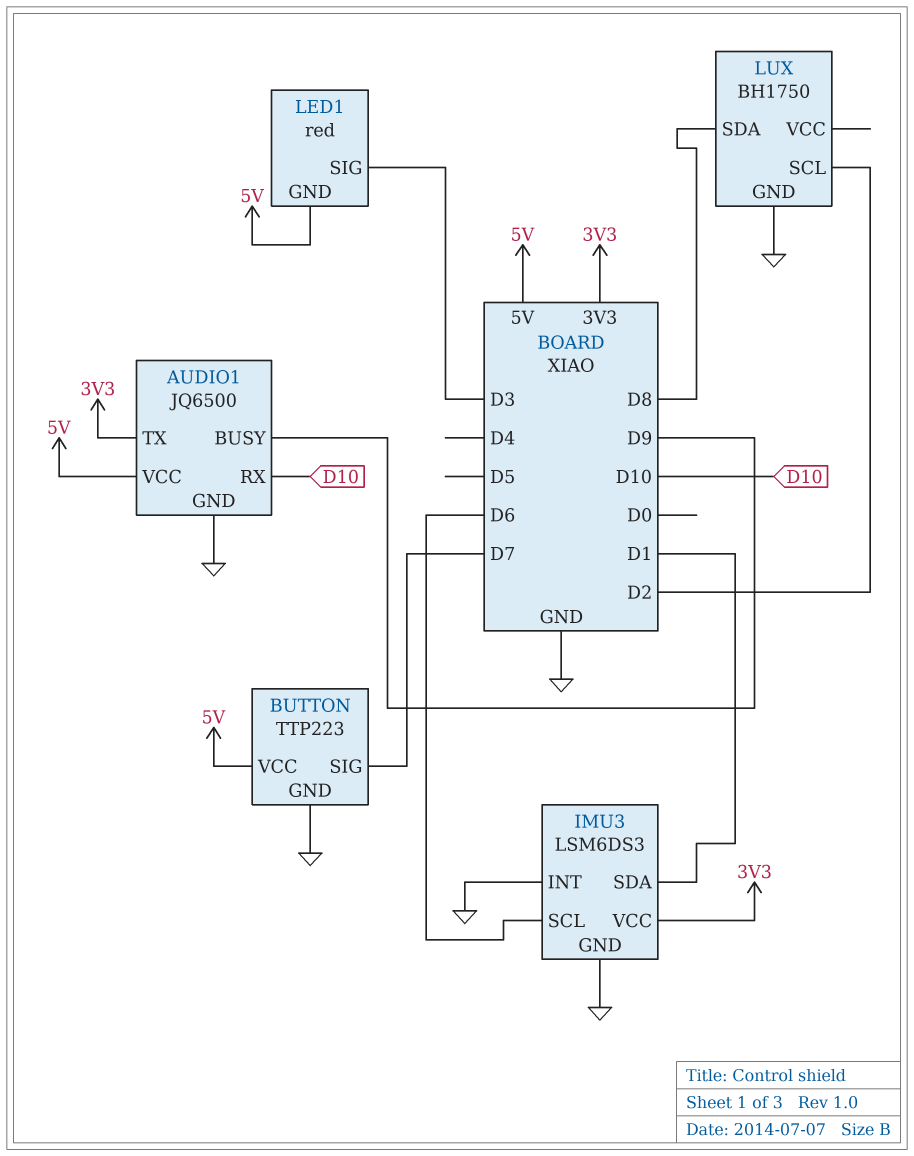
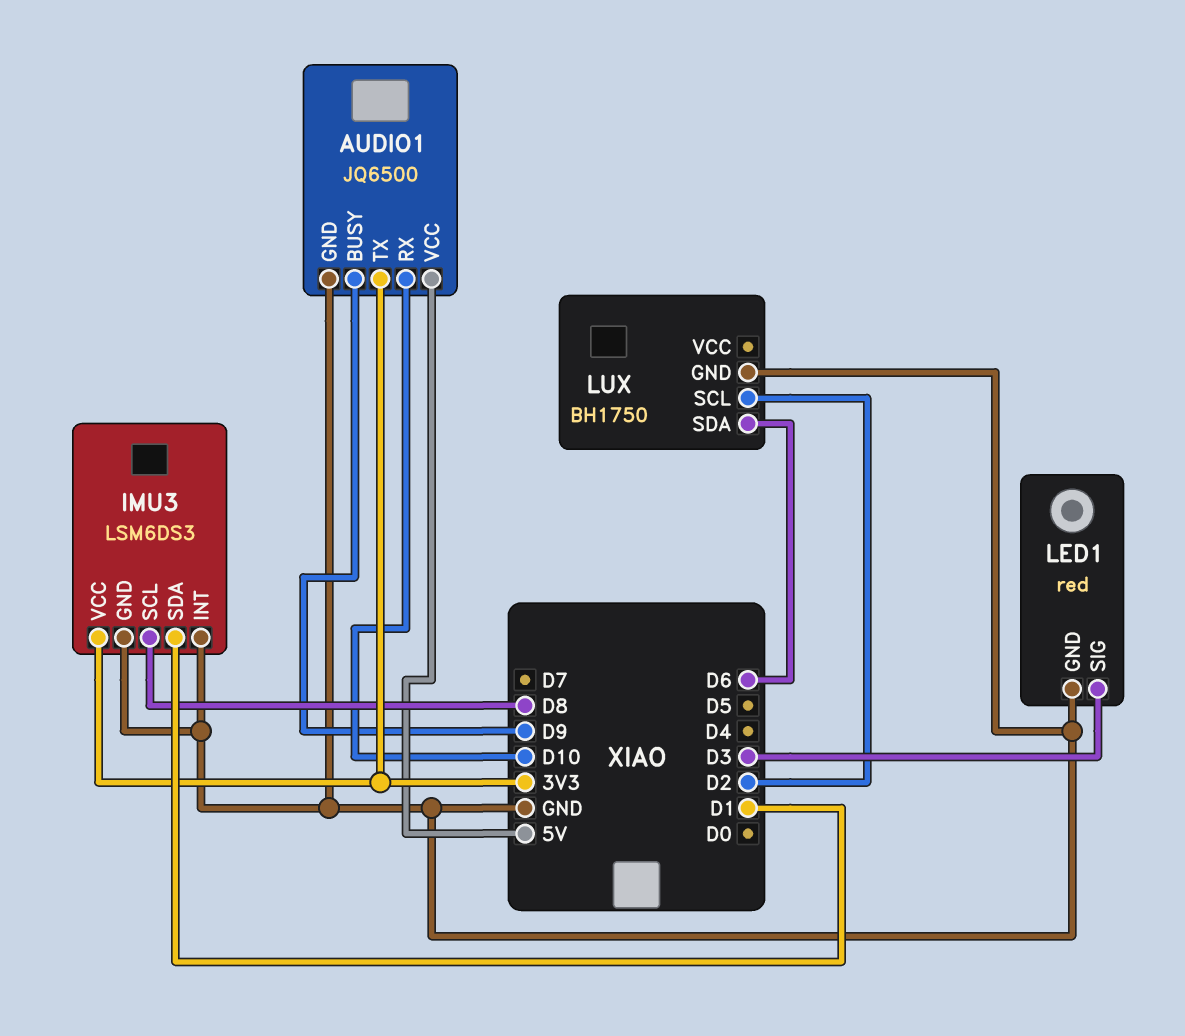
BUTTON: TTP223 -> none
BUTTON pin GND: GND -> none
BUTTON pin SIG: D7 -> none
BUTTON pin VCC: 5V -> none
IMU3 pin SCL: D6 -> D8
LED1 pin GND: 5V -> GND
LUX pin SDA: D8 -> D6

